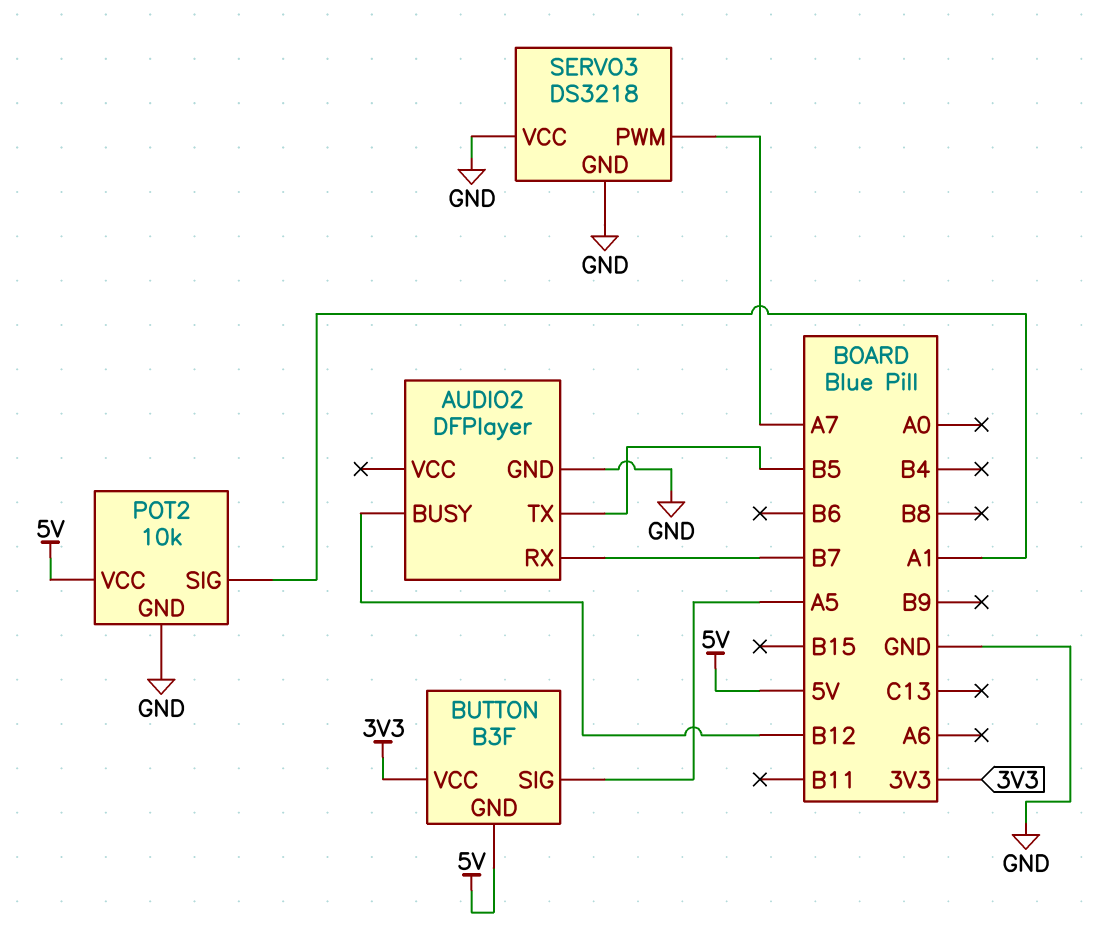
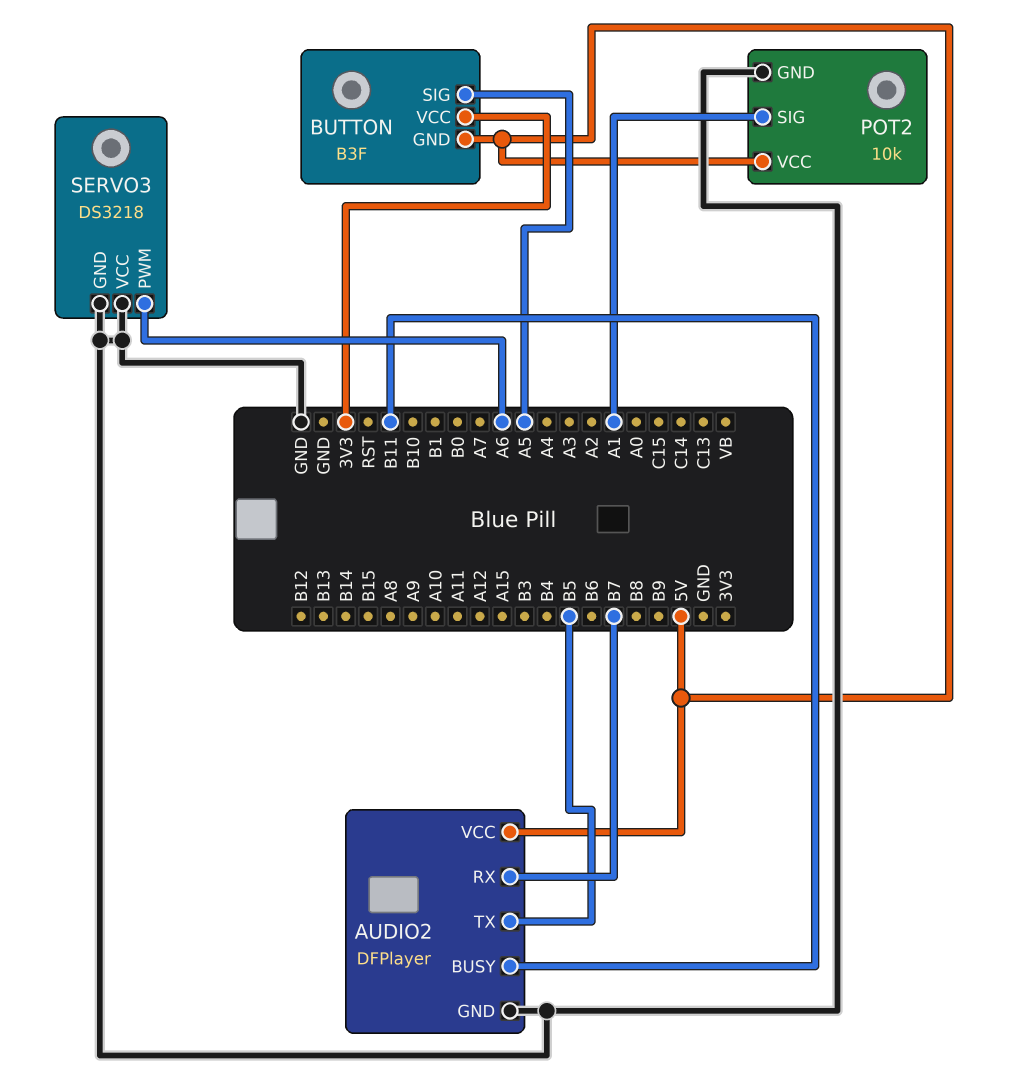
AUDIO2 pin BUSY: B12 -> B11
AUDIO2 pin VCC: none -> 5V
SERVO3 pin PWM: A7 -> A6

